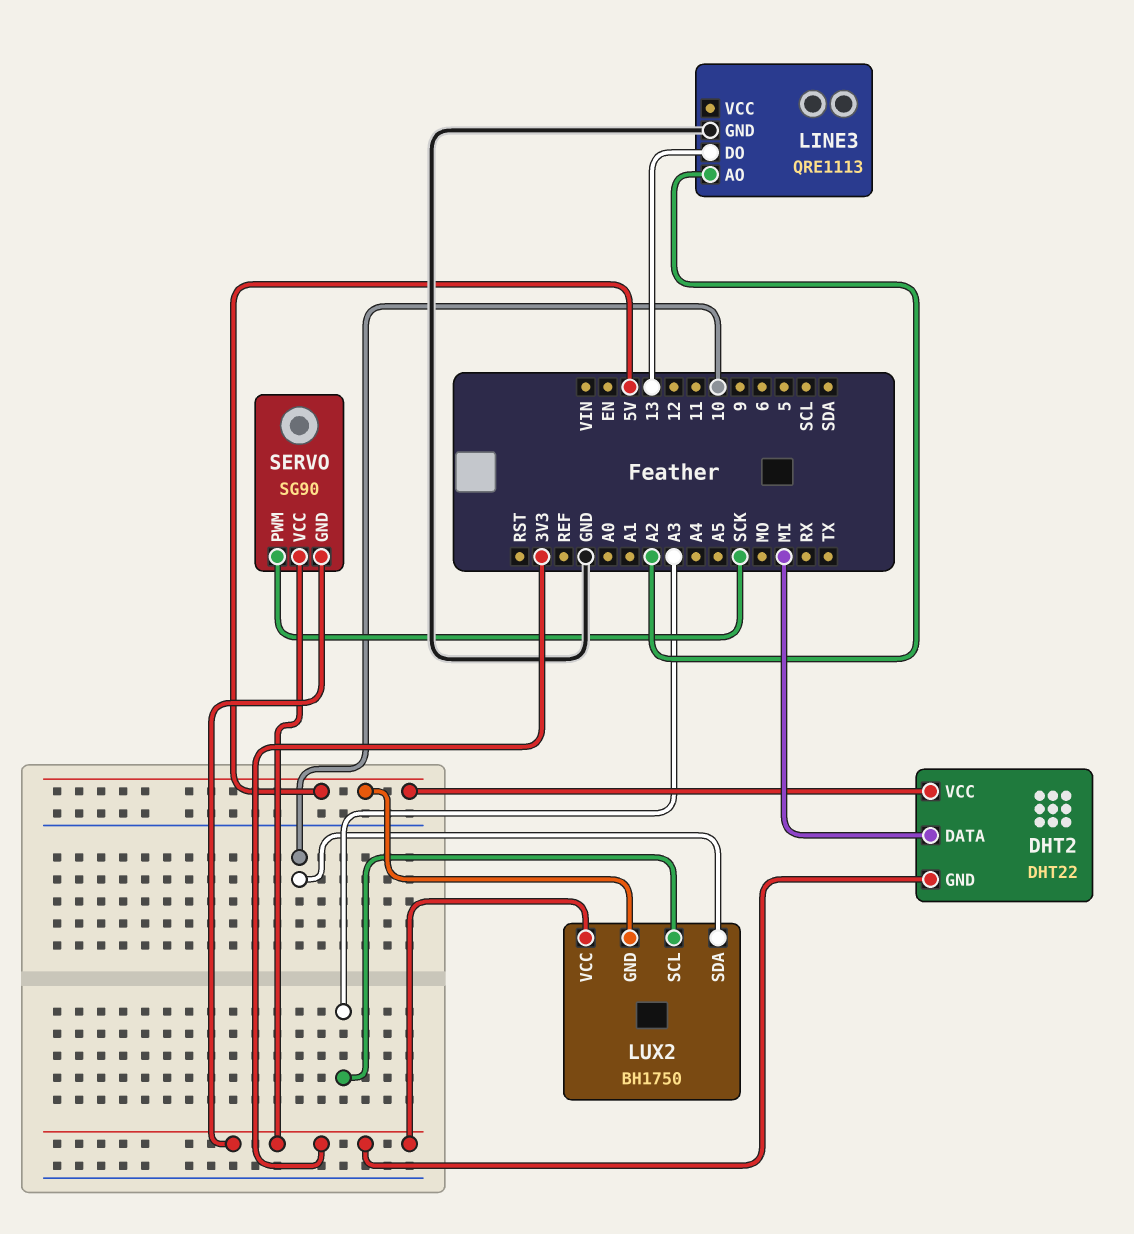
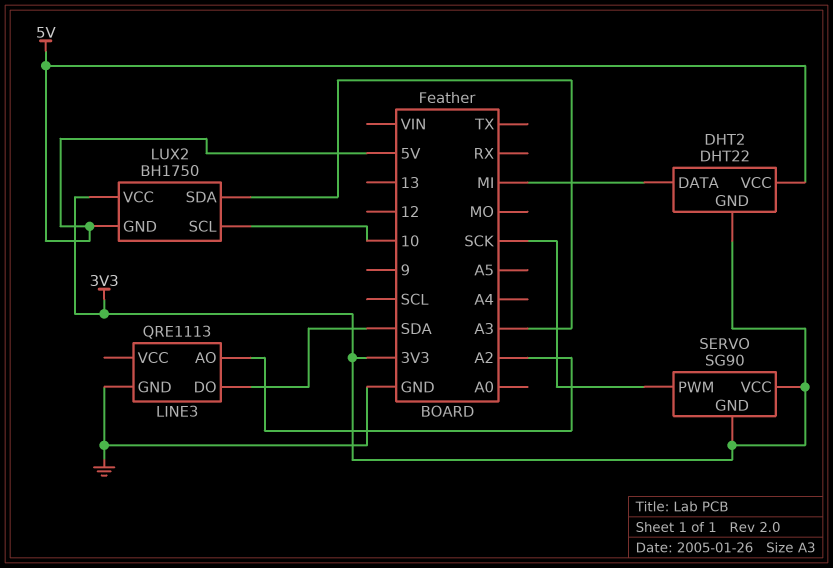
LINE3 pin DO: 13 -> SDA
LUX2 pin SCL: A3 -> 10
LUX2 pin SDA: 10 -> A3

